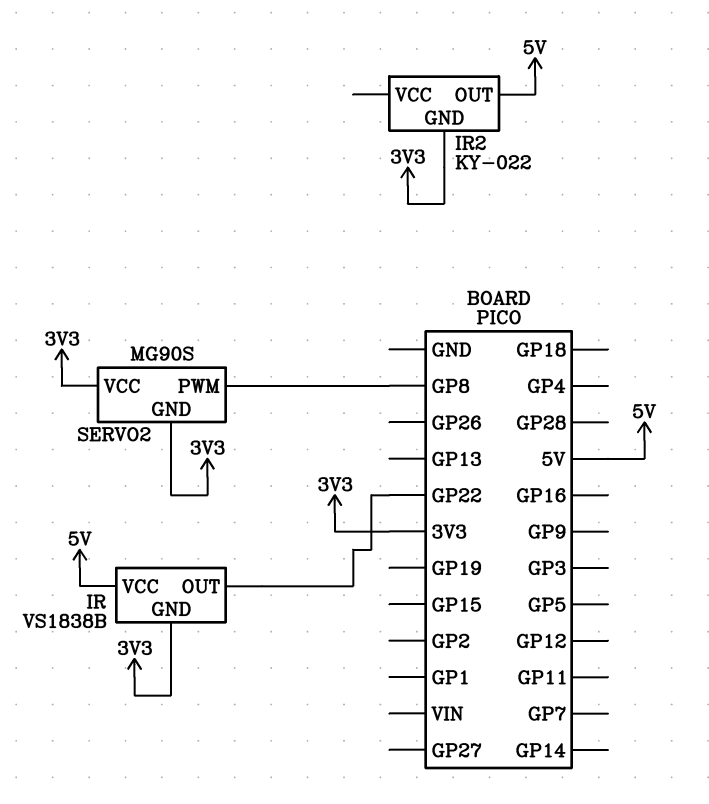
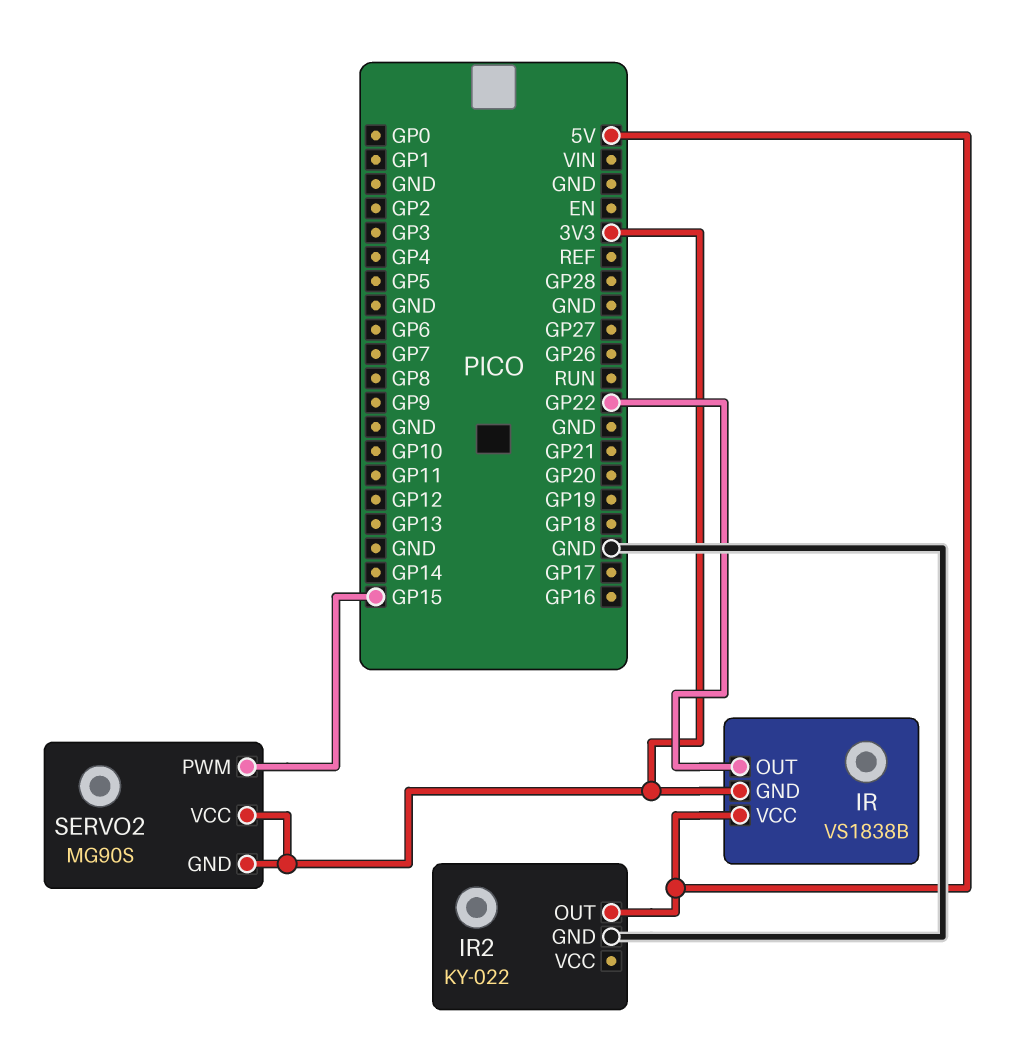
IR2 pin GND: 3V3 -> GND
SERVO2 pin PWM: GP8 -> GP15

